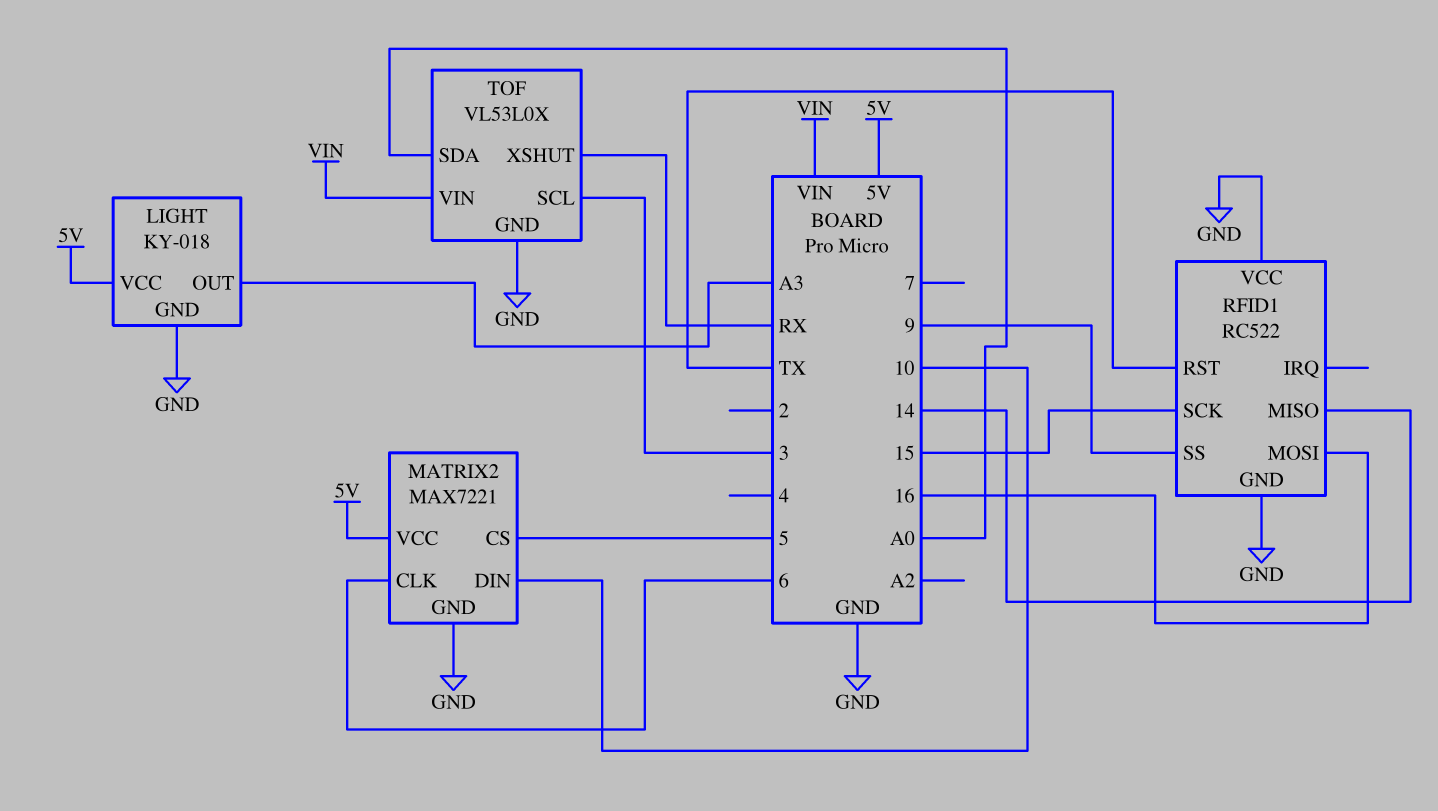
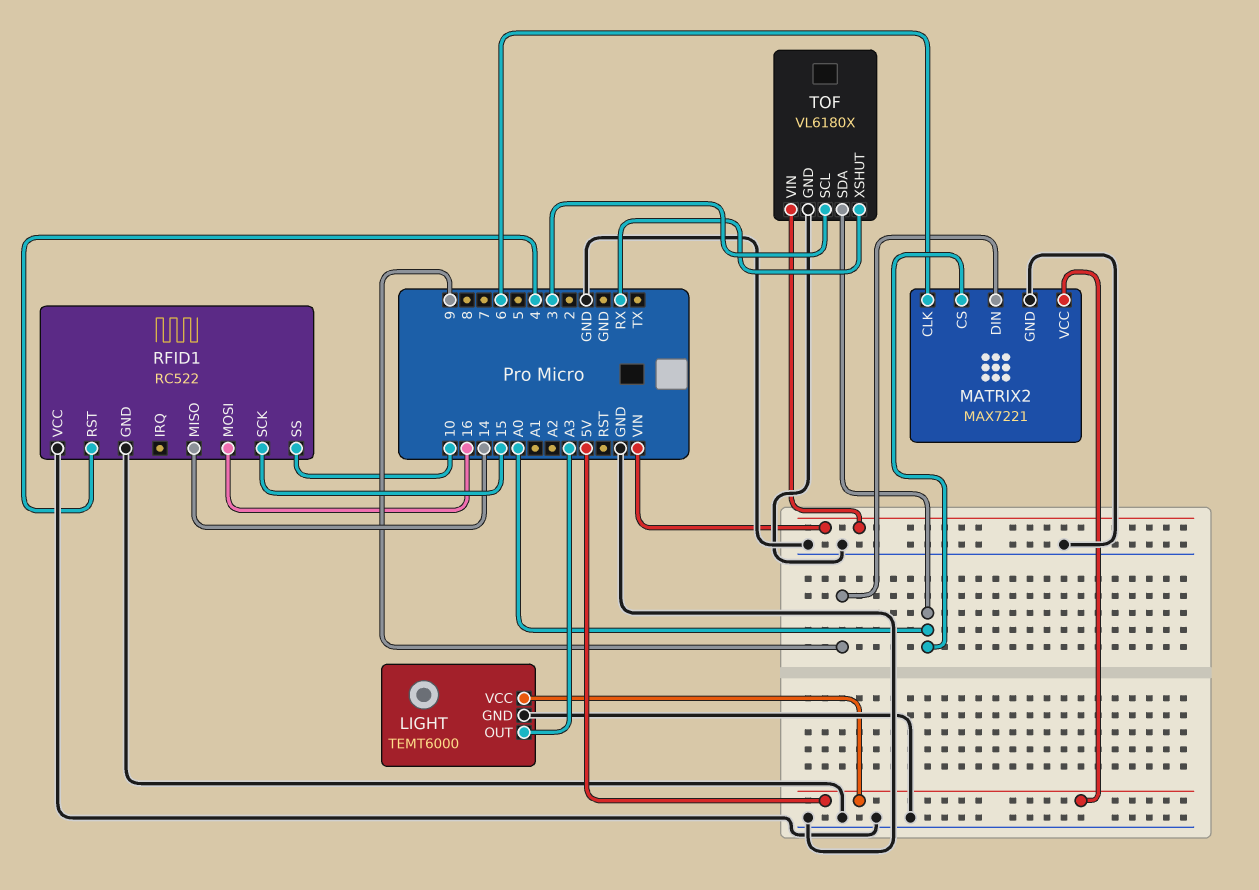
LIGHT: KY-018 -> TEMT6000
MATRIX2 pin CS: 5 -> A0
MATRIX2 pin DIN: 10 -> 9
RFID1 pin RST: TX -> 4
RFID1 pin SS: 9 -> 10
TOF: VL53L0X -> VL6180X

